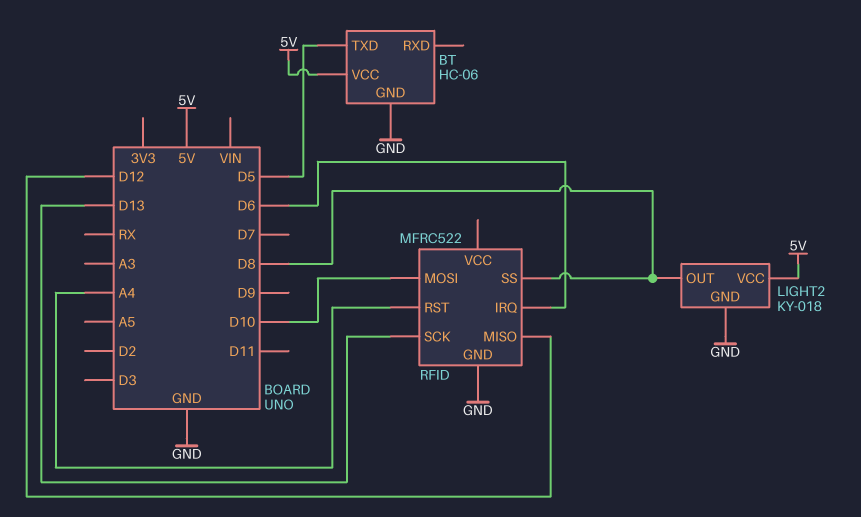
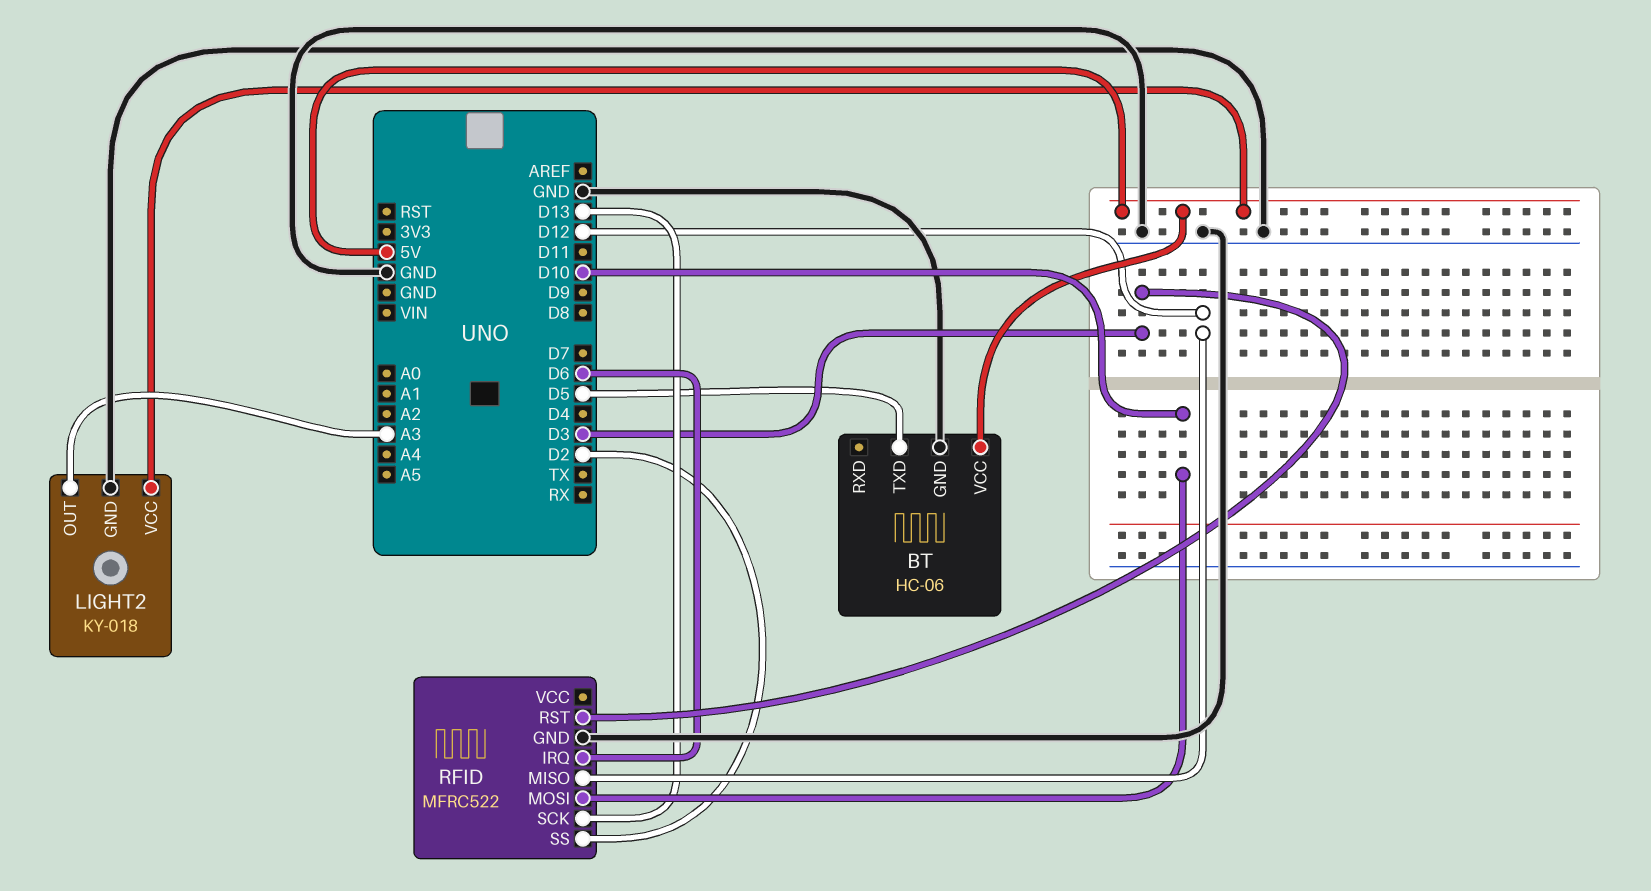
LIGHT2 pin OUT: D8 -> A3
RFID pin RST: A4 -> D3
RFID pin SS: D8 -> D2

